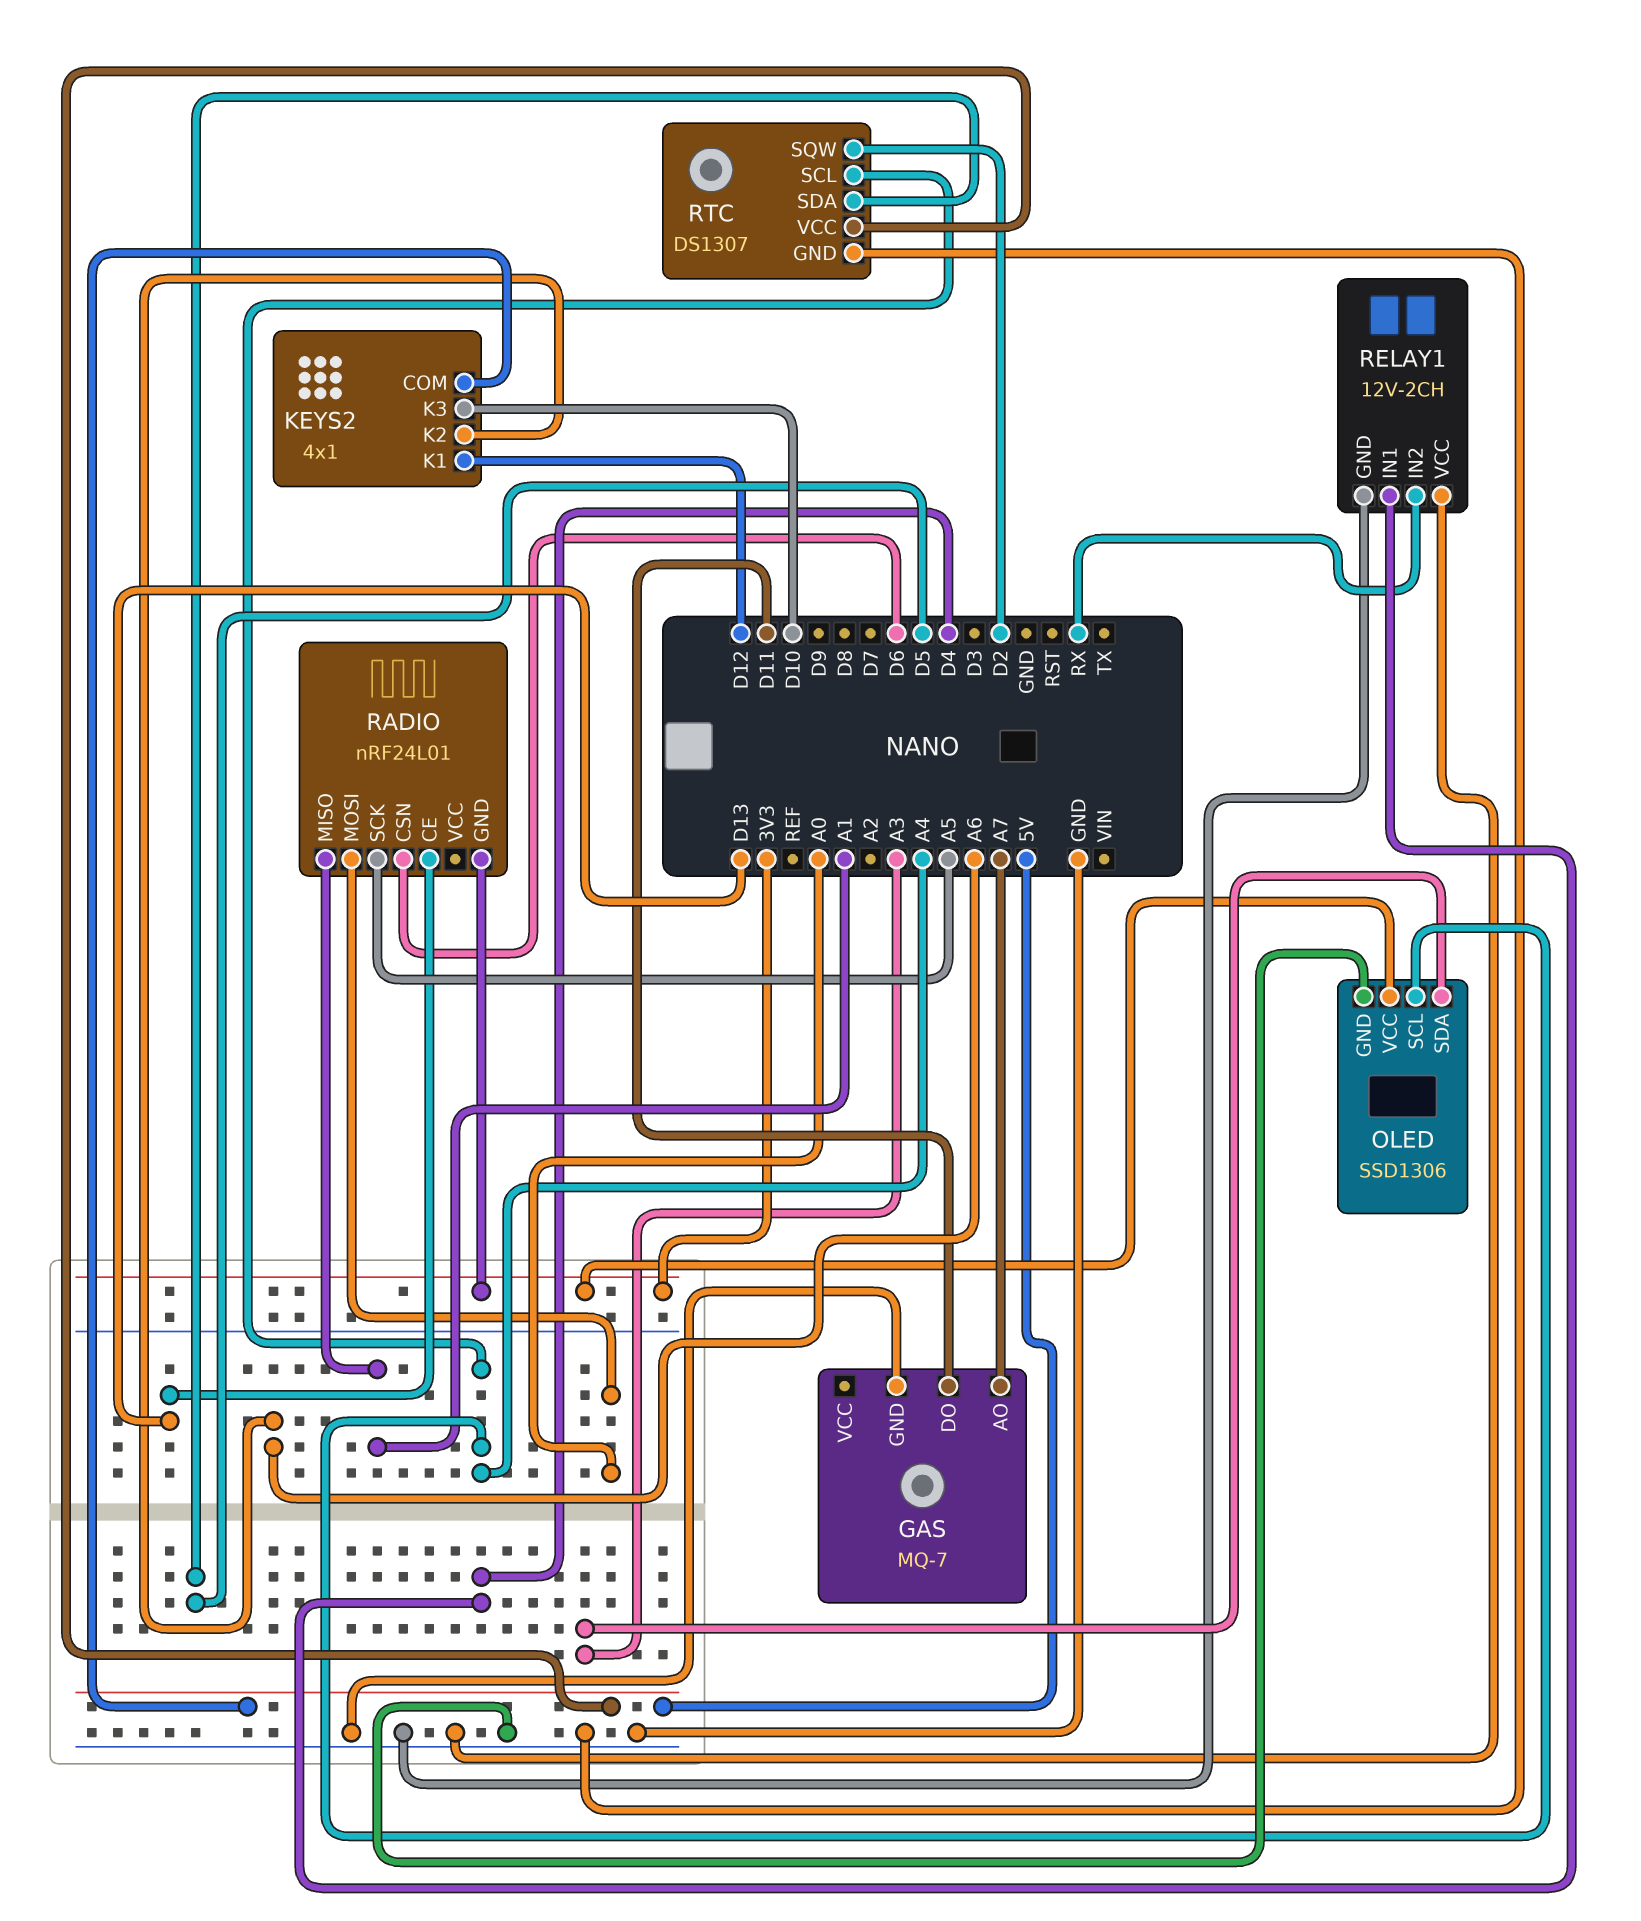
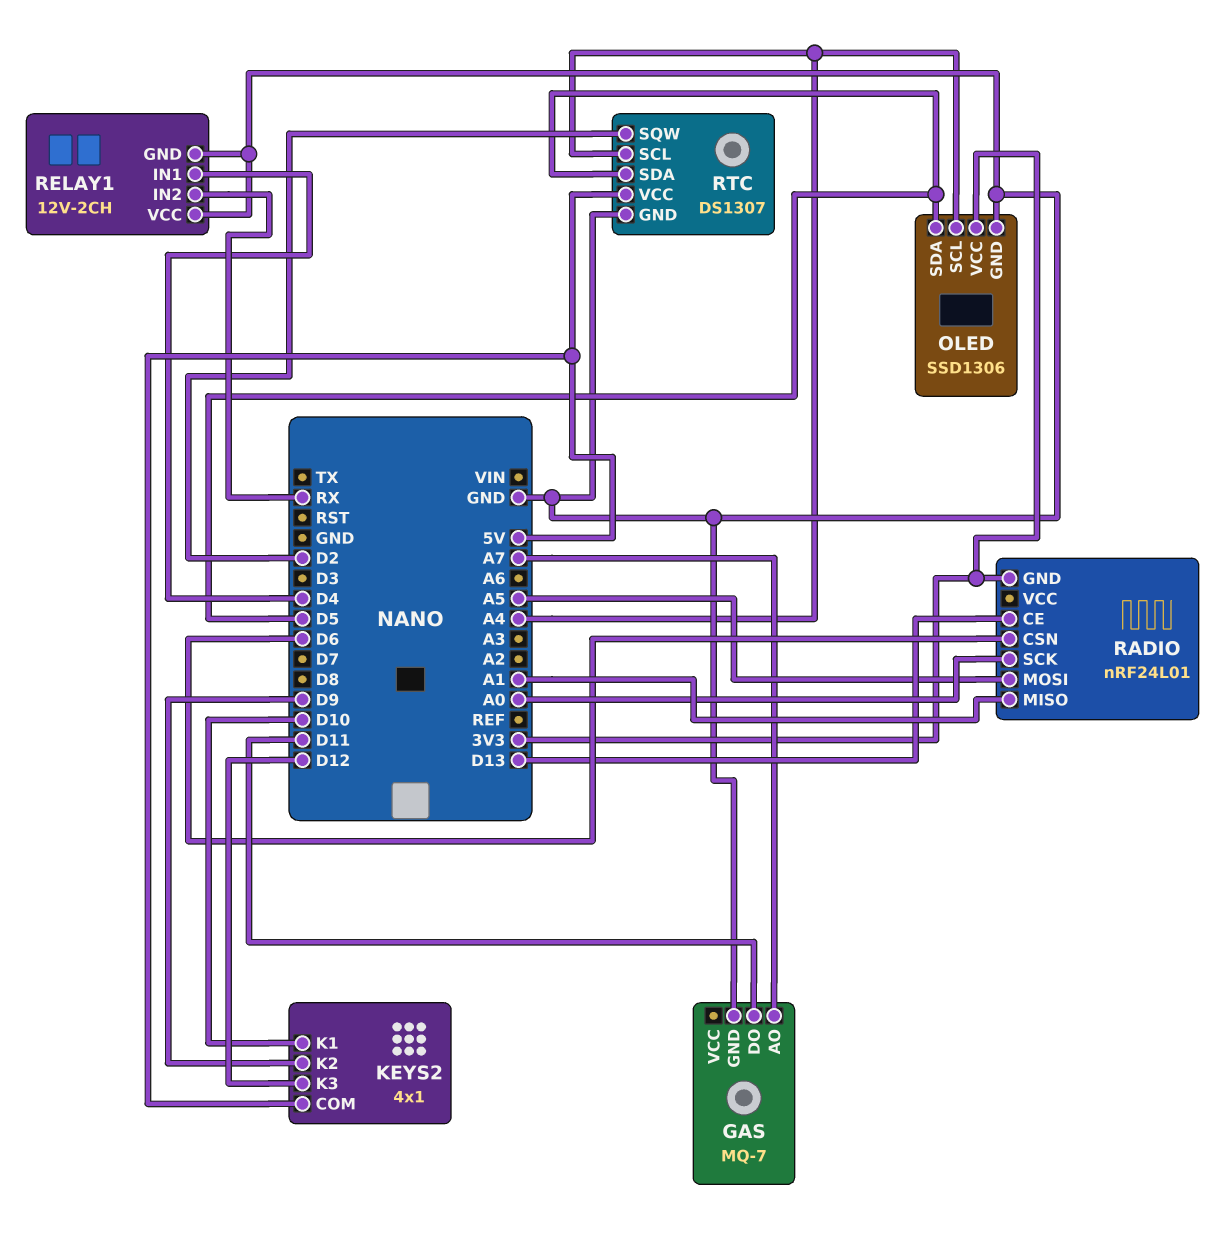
KEYS2 pin K1: D12 -> D10
KEYS2 pin K2: A6 -> D9
KEYS2 pin K3: D10 -> D12
OLED pin SDA: A3 -> D5
RADIO pin MOSI: A0 -> A5
RADIO pin SCK: A5 -> A0

